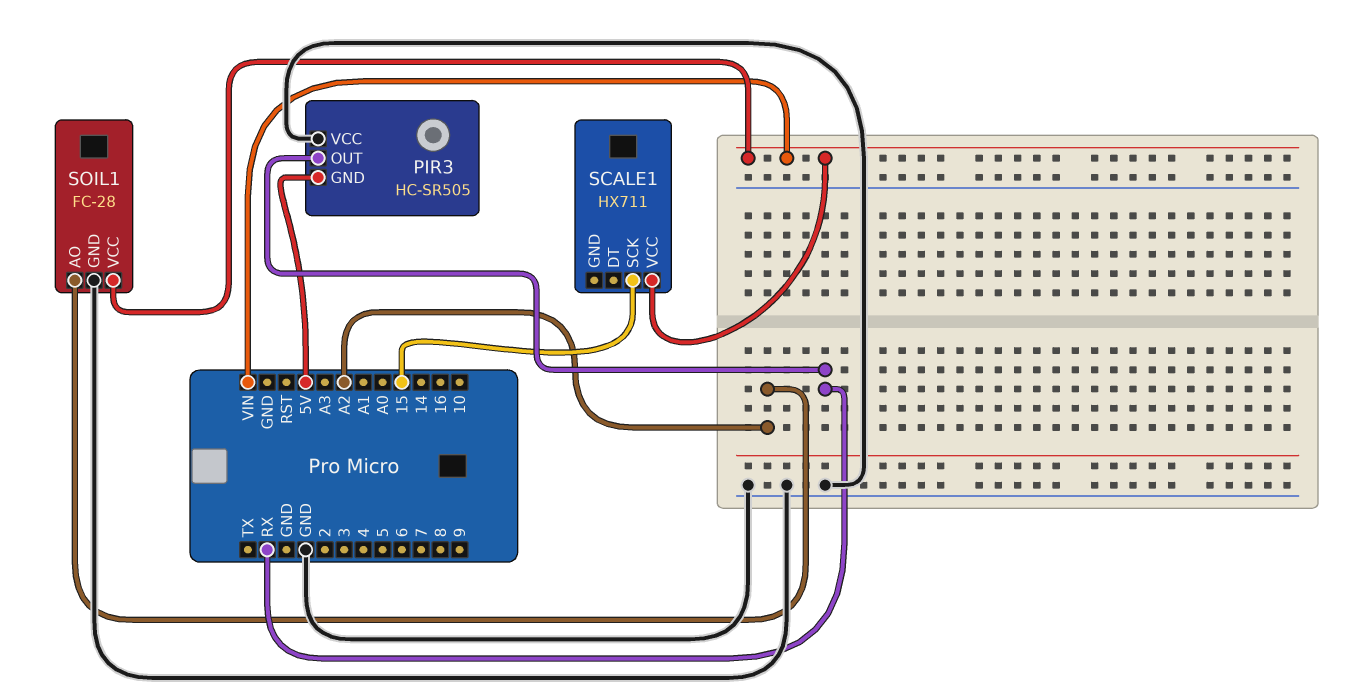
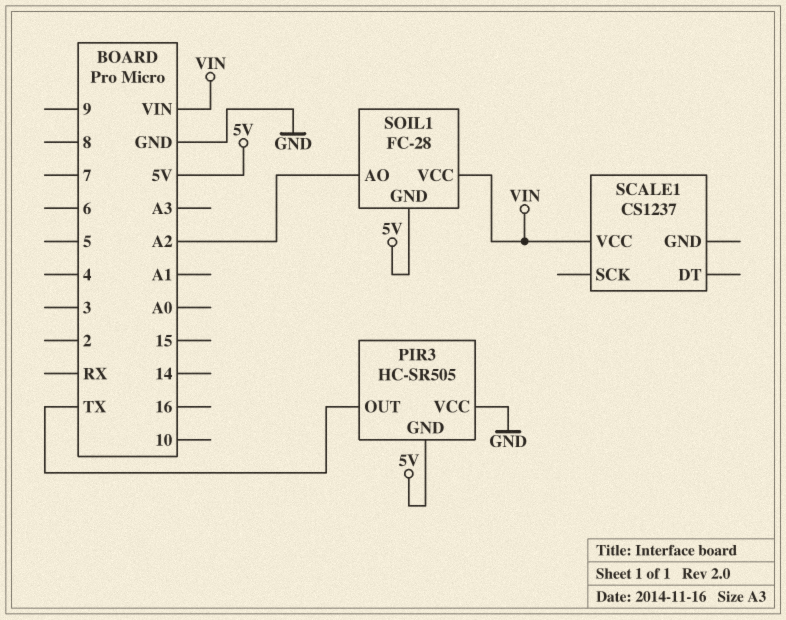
PIR3 pin OUT: RX -> TX
SCALE1: HX711 -> CS1237
SCALE1 pin SCK: 15 -> none
SOIL1 pin GND: GND -> 5V

